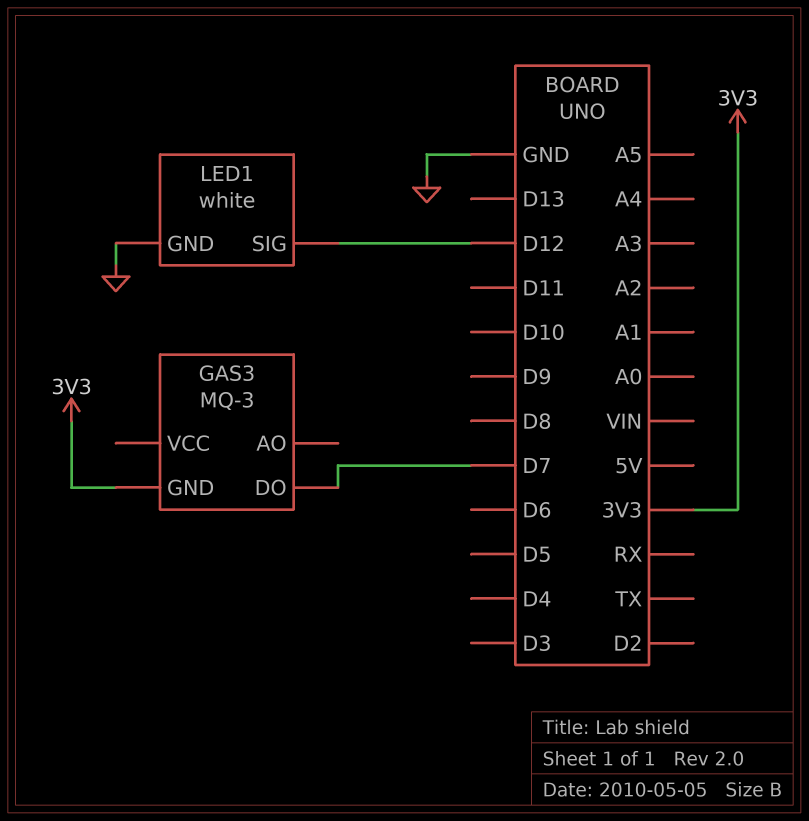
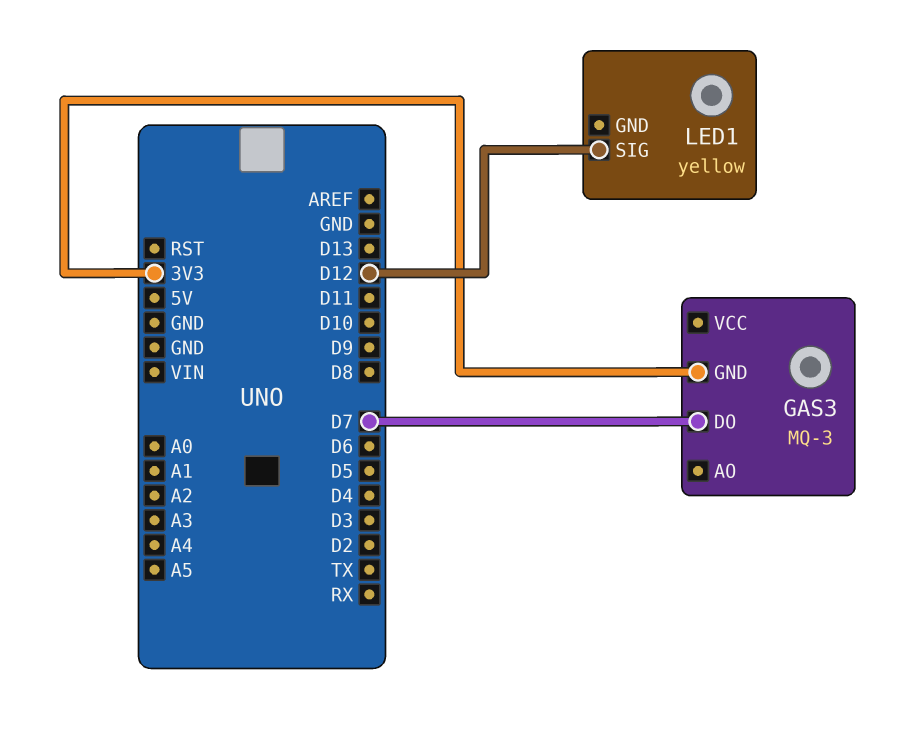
LED1: white -> yellow
LED1 pin GND: GND -> none

